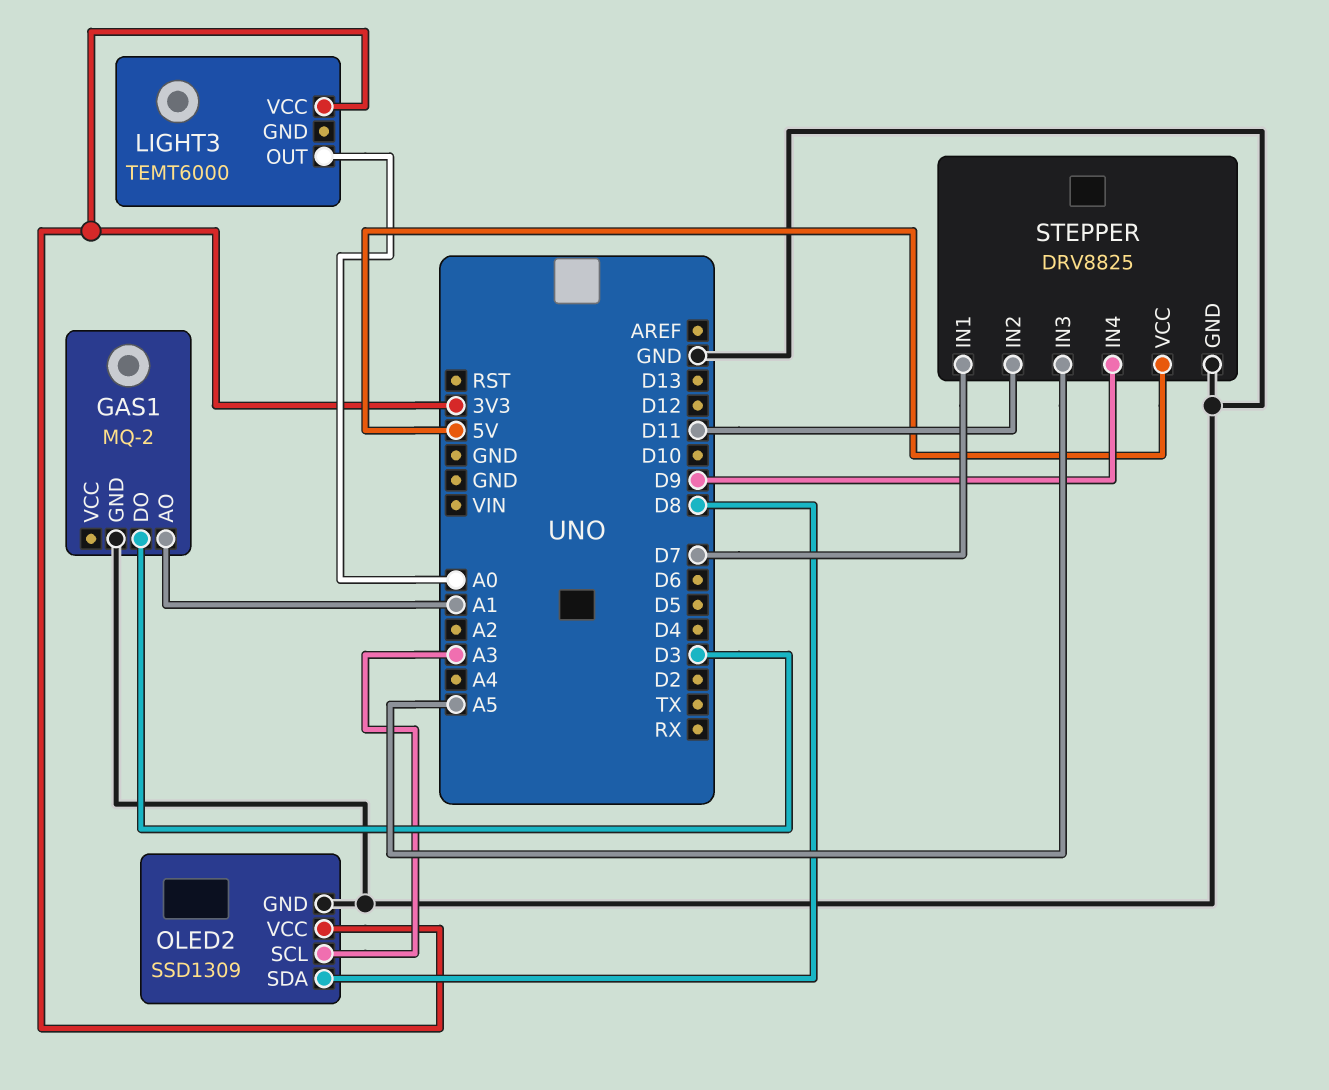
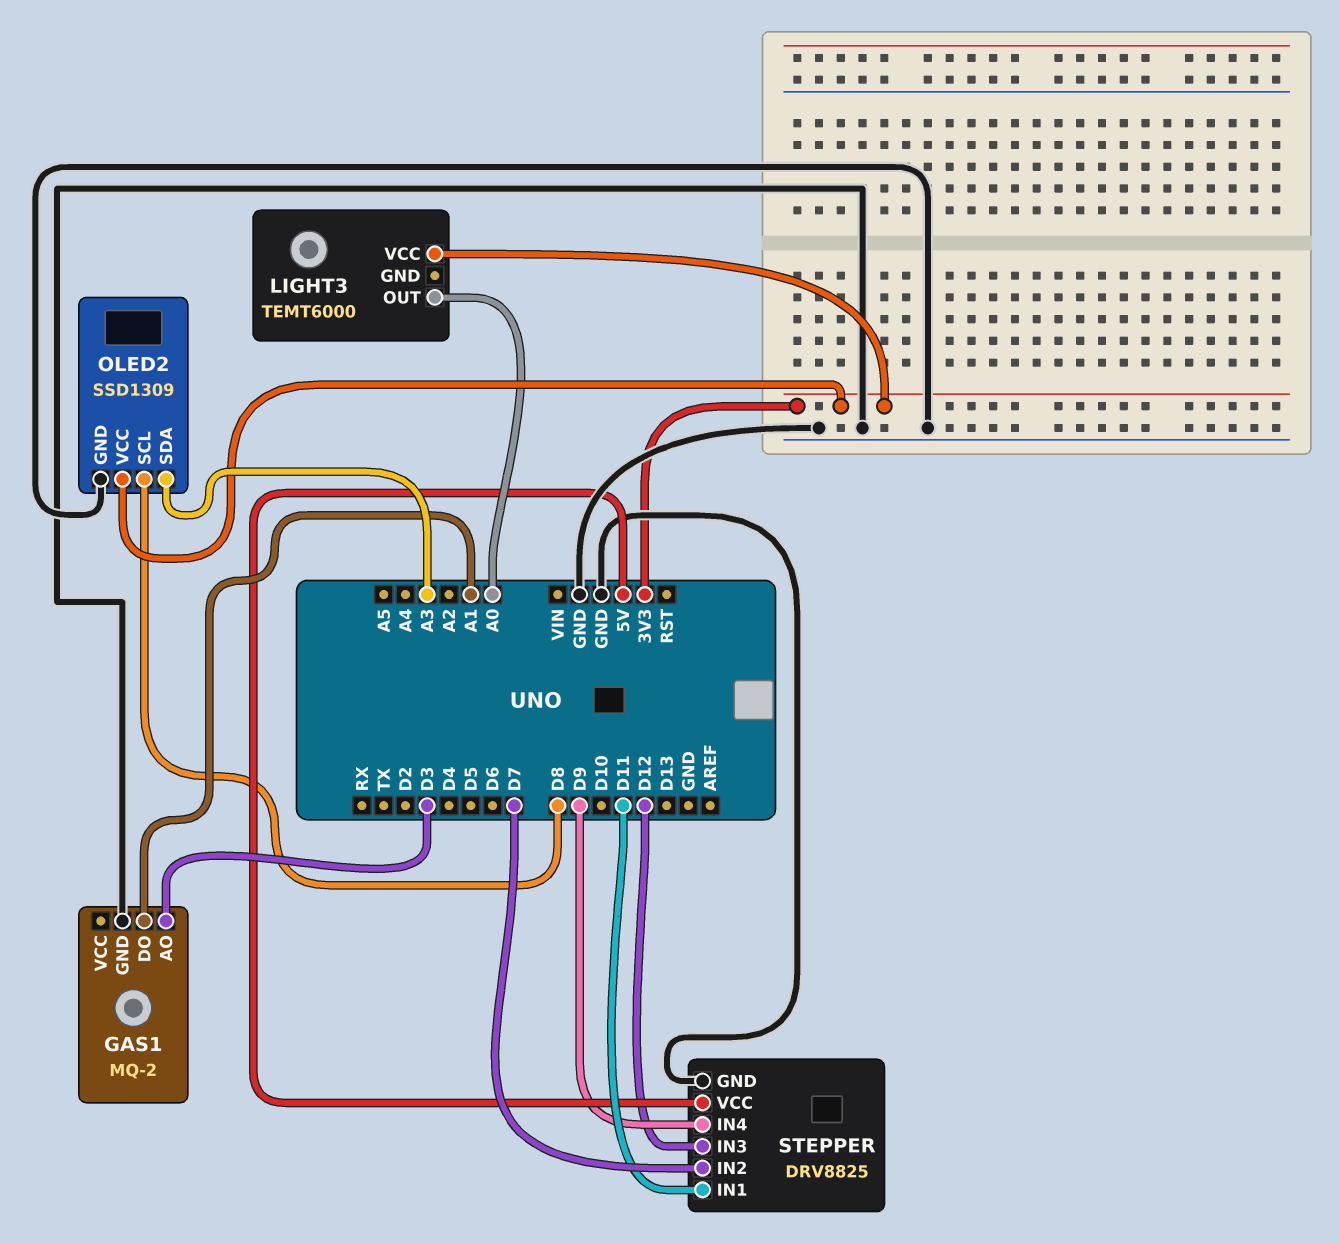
GAS1 pin AO: A1 -> D3
GAS1 pin DO: D3 -> A1
OLED2 pin SCL: A3 -> D8
OLED2 pin SDA: D8 -> A3
STEPPER pin IN1: D7 -> D11
STEPPER pin IN2: D11 -> D7
STEPPER pin IN3: A5 -> D12

